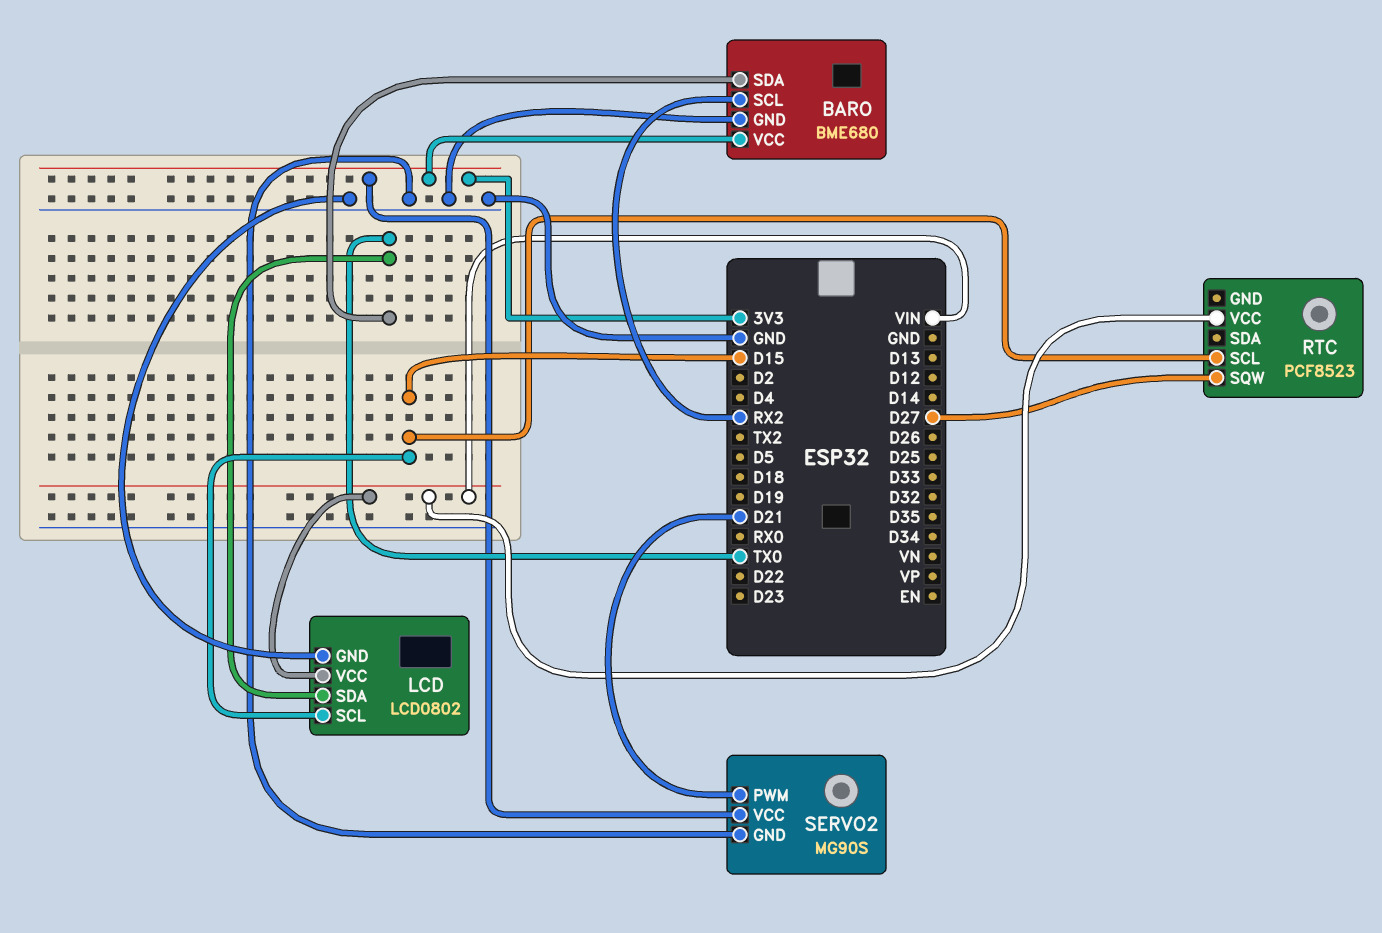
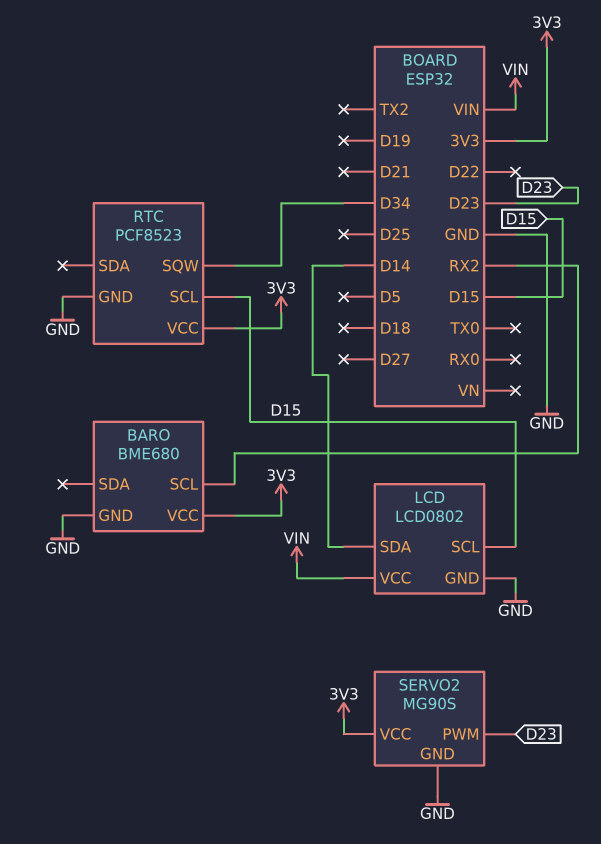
BARO pin SDA: TX0 -> none
LCD pin SDA: TX0 -> D14
RTC pin GND: none -> GND
RTC pin SQW: D27 -> D34
RTC pin VCC: VIN -> 3V3
SERVO2 pin PWM: D21 -> D23

